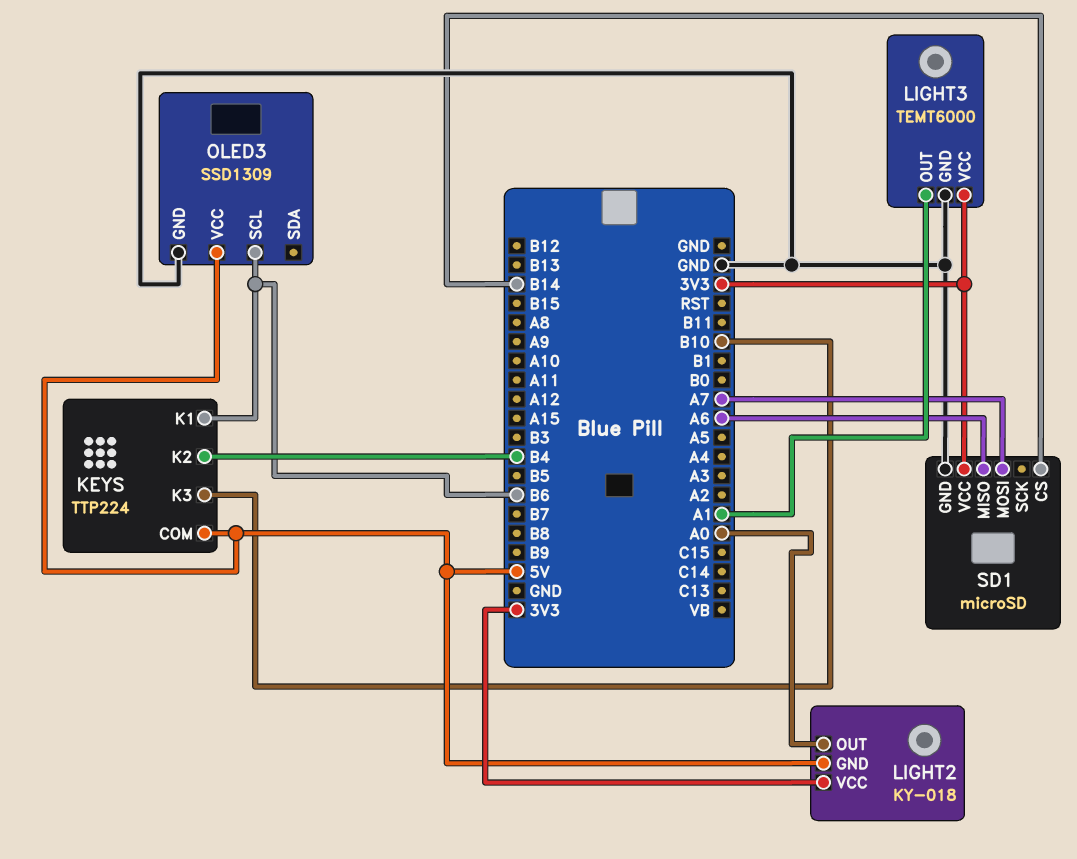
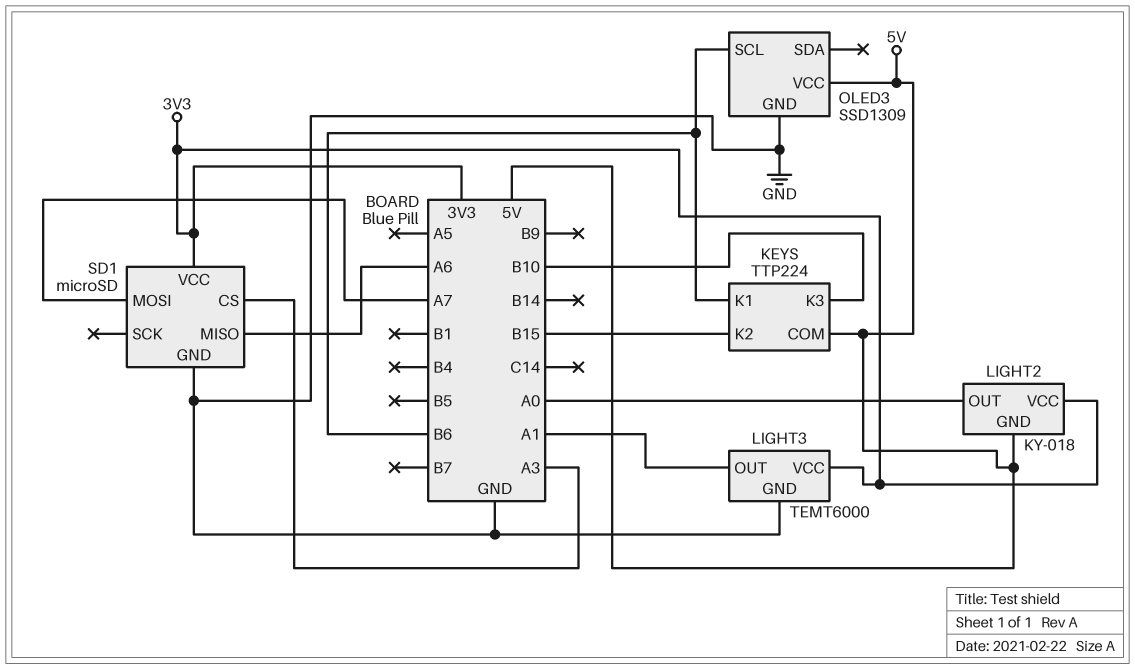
KEYS pin K2: B4 -> B15
SD1 pin CS: B14 -> A3

